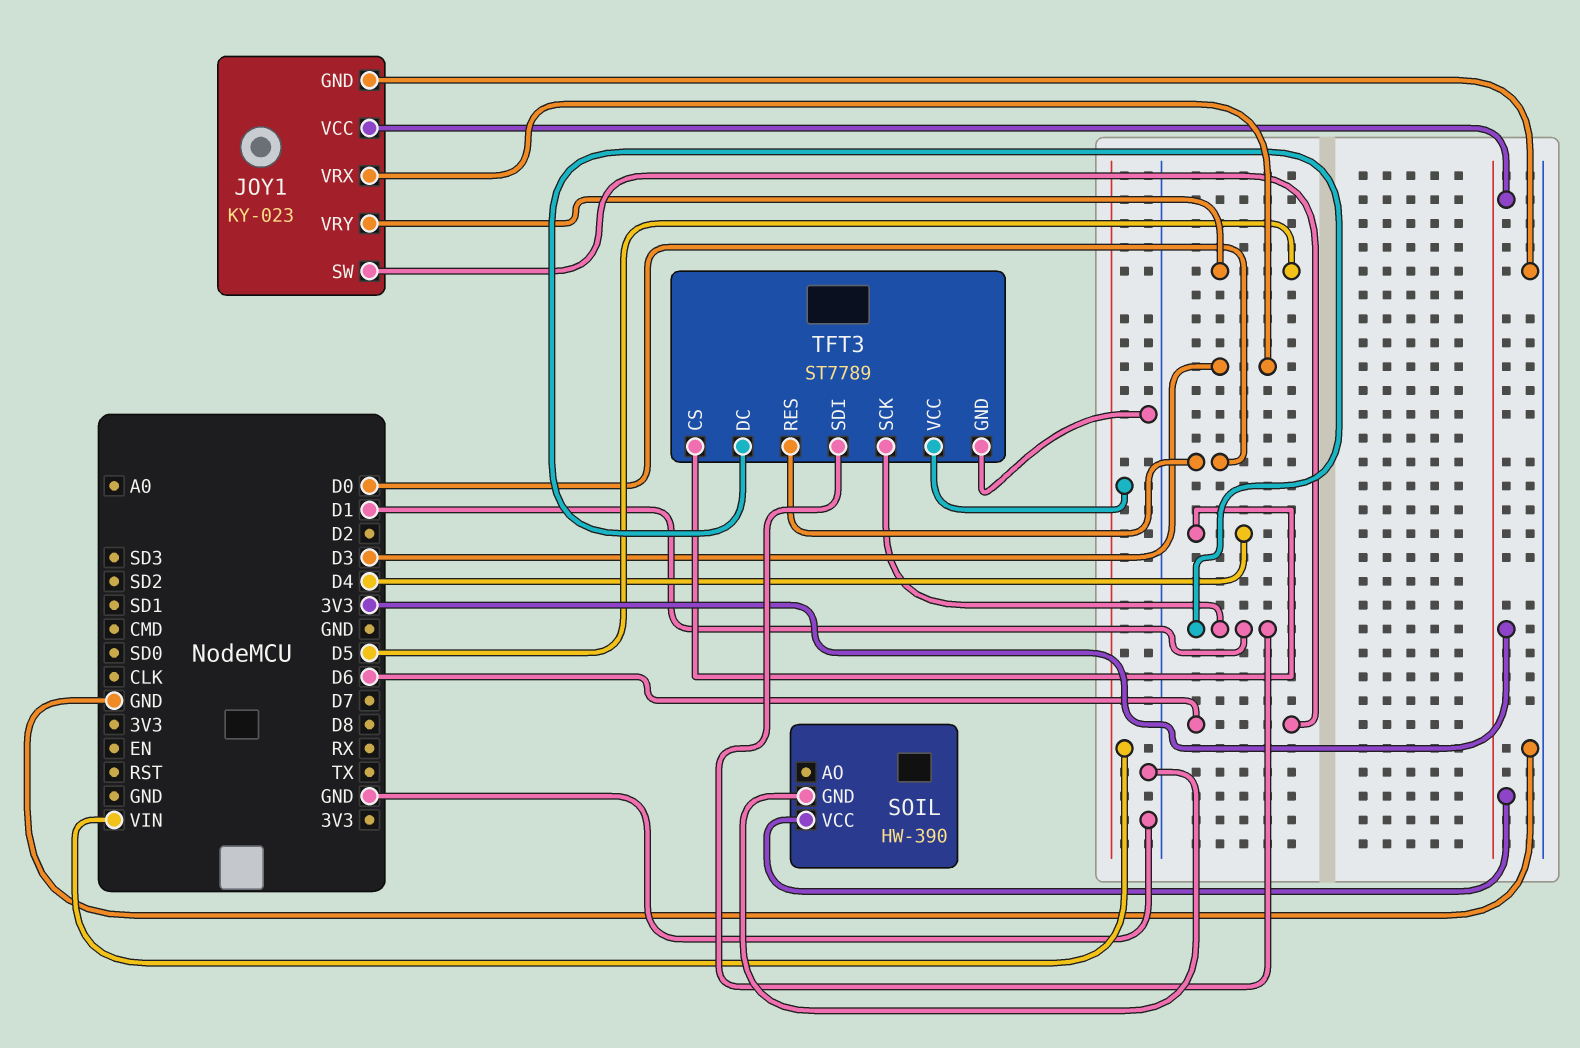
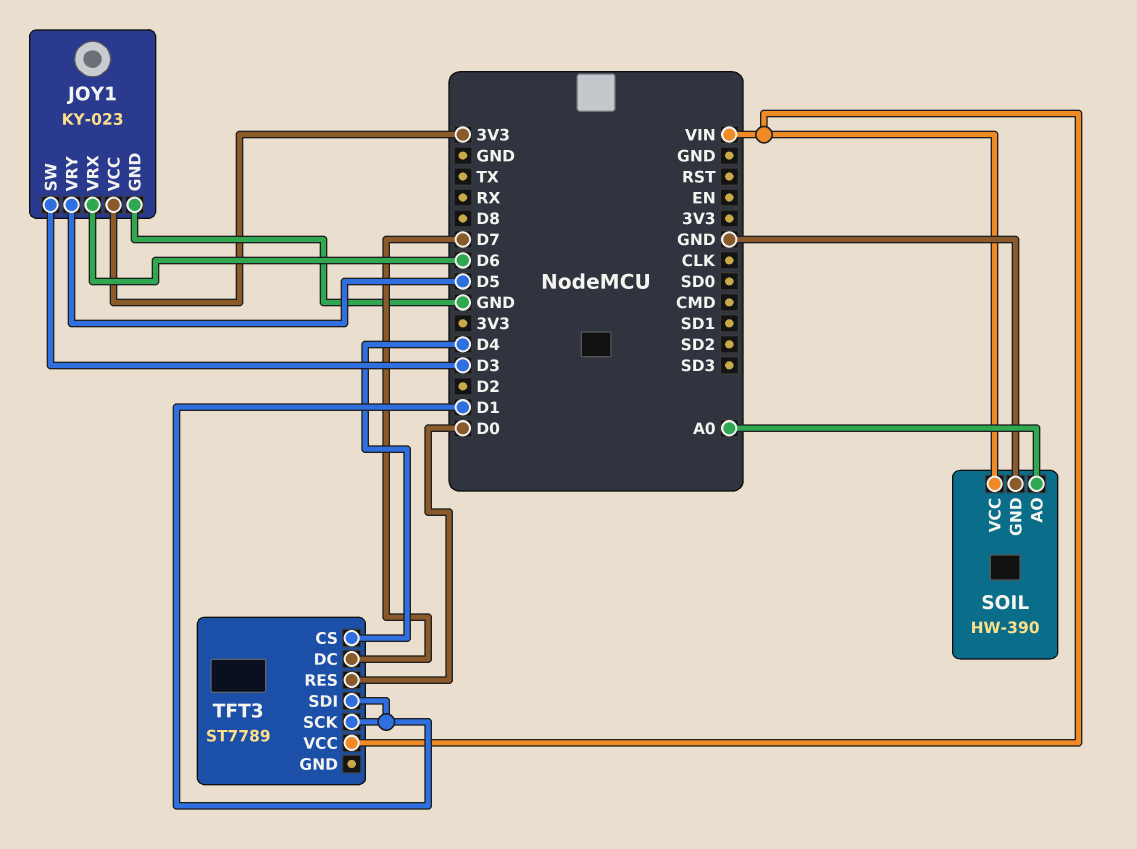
JOY1 pin SW: D6 -> D3
JOY1 pin VRX: D3 -> D6
SOIL pin AO: none -> A0
SOIL pin VCC: 3V3 -> VIN
TFT3 pin DC: D1 -> D7
TFT3 pin GND: GND -> none

